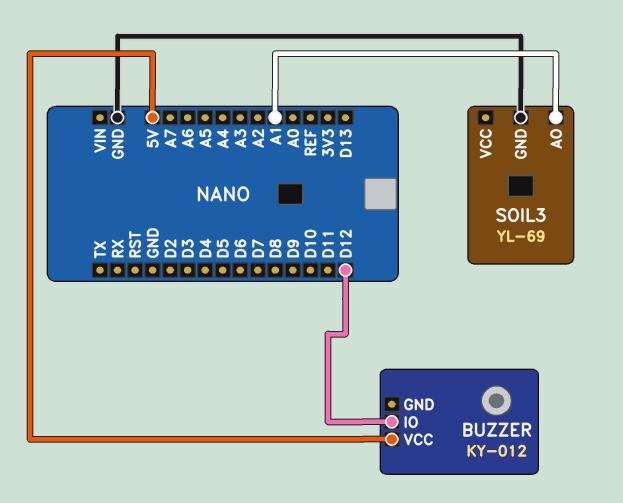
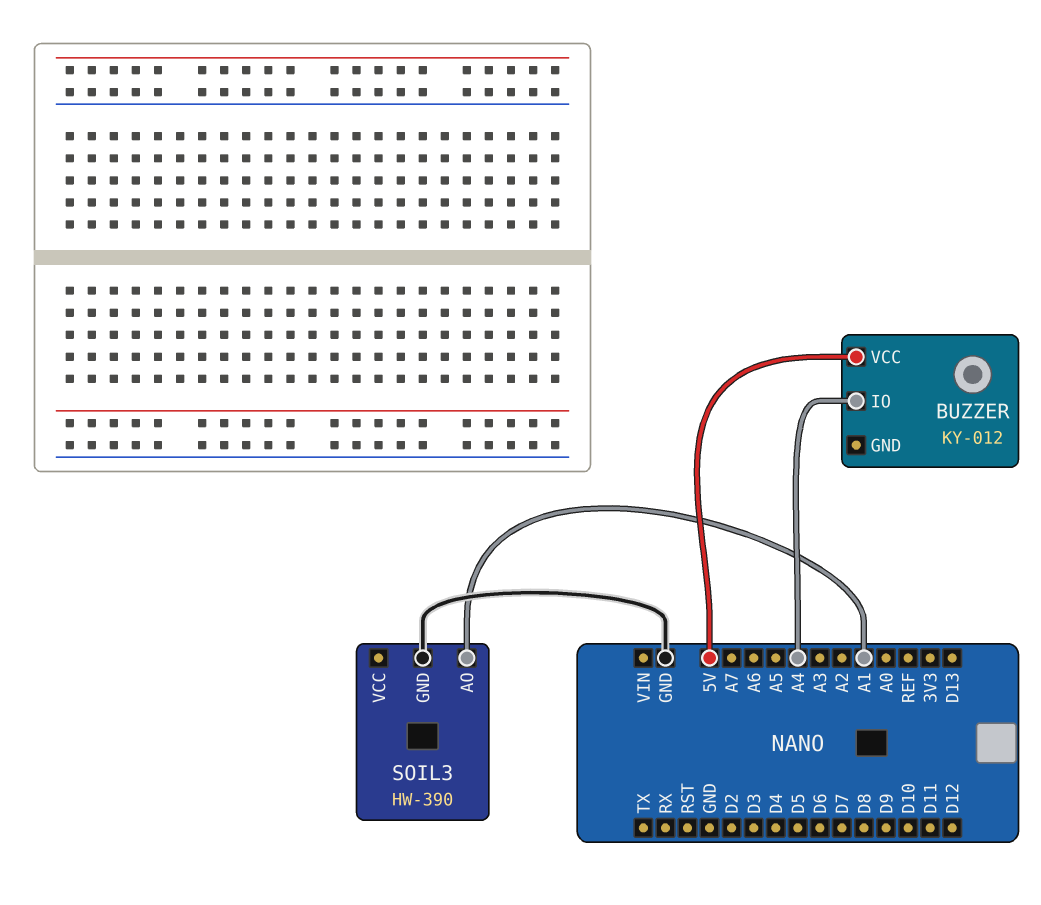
BUZZER pin IO: D12 -> A4
SOIL3: YL-69 -> HW-390

